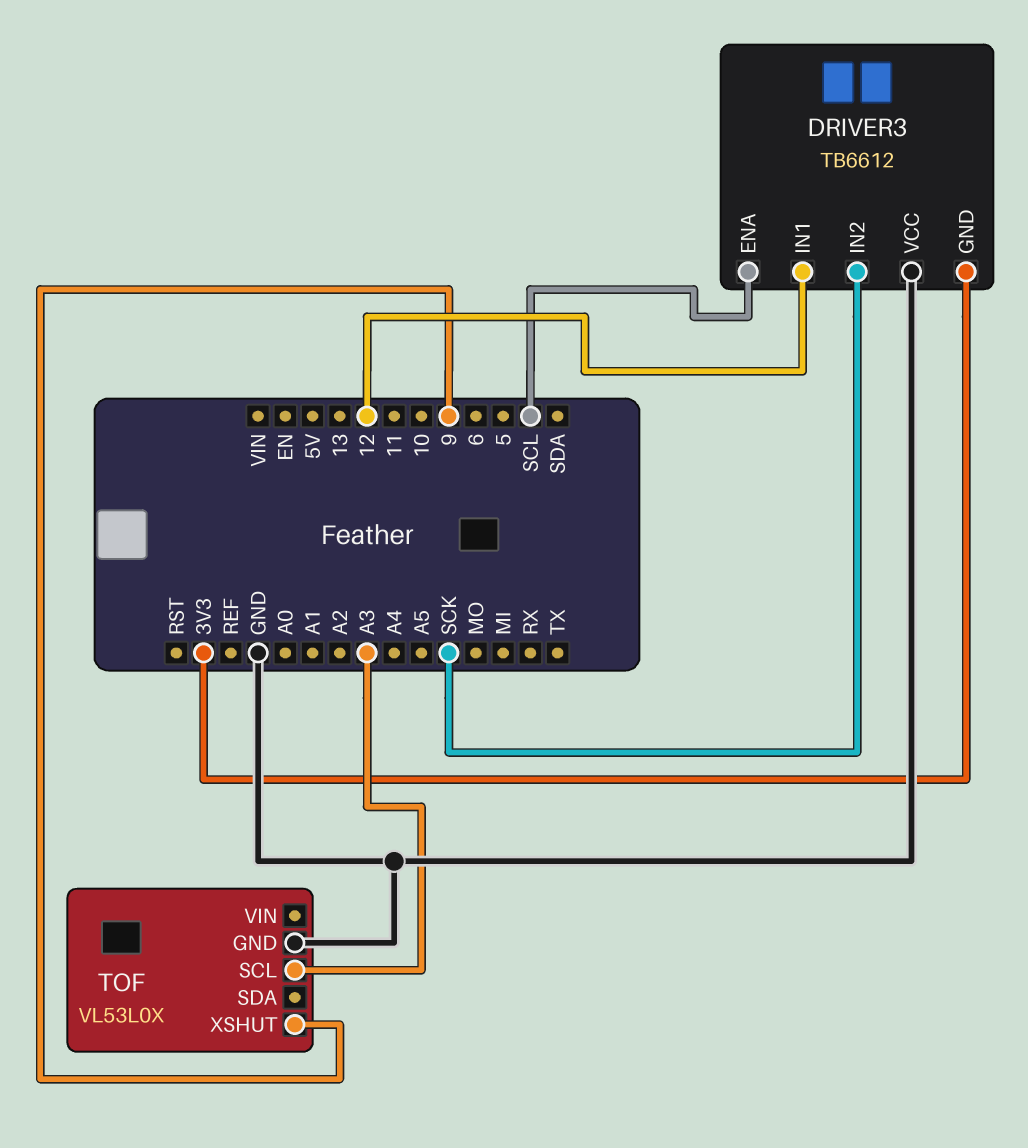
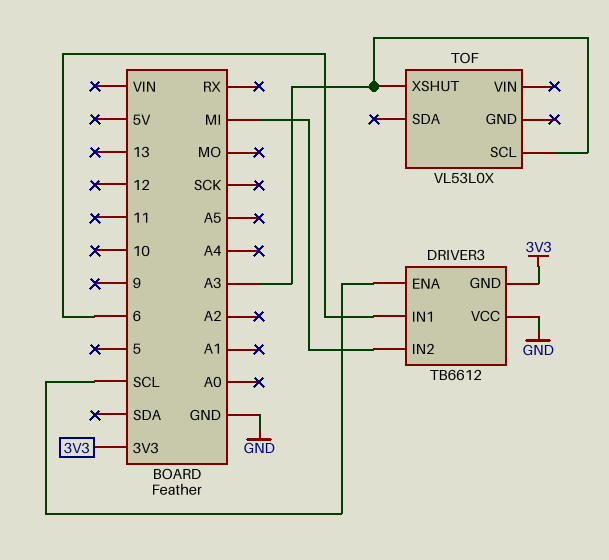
DRIVER3 pin IN1: 12 -> 6
DRIVER3 pin IN2: SCK -> MI
TOF pin GND: GND -> none
TOF pin XSHUT: 9 -> A3

